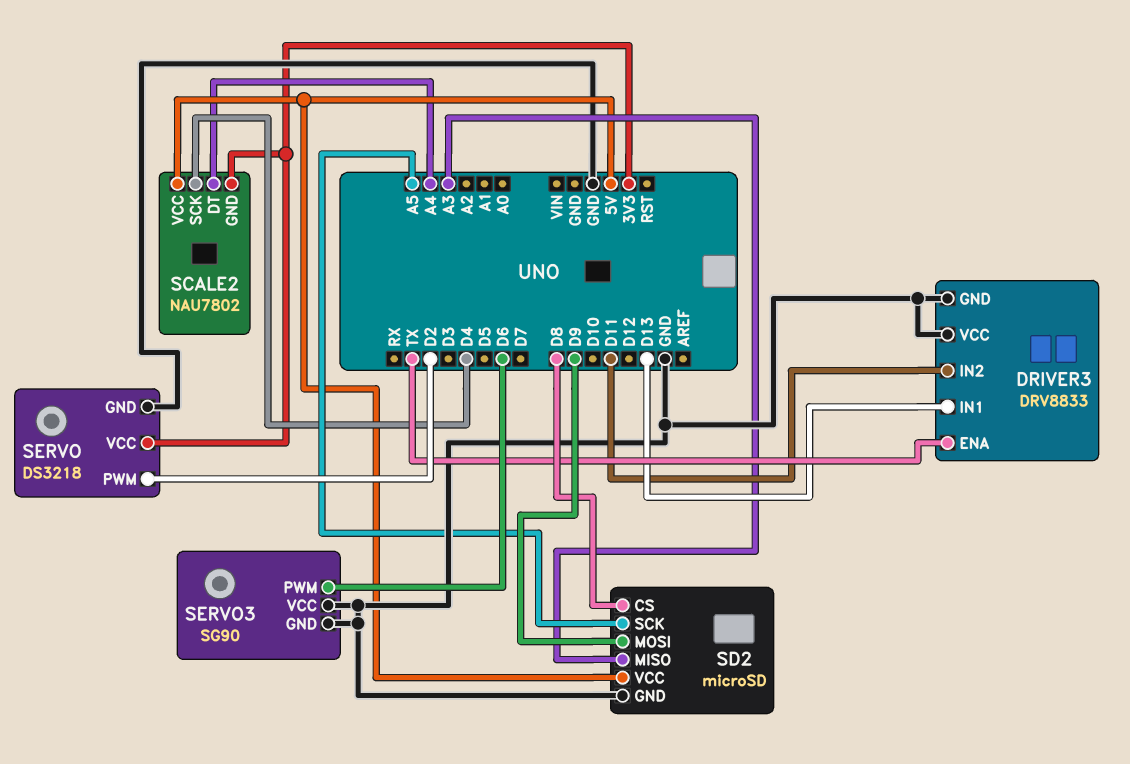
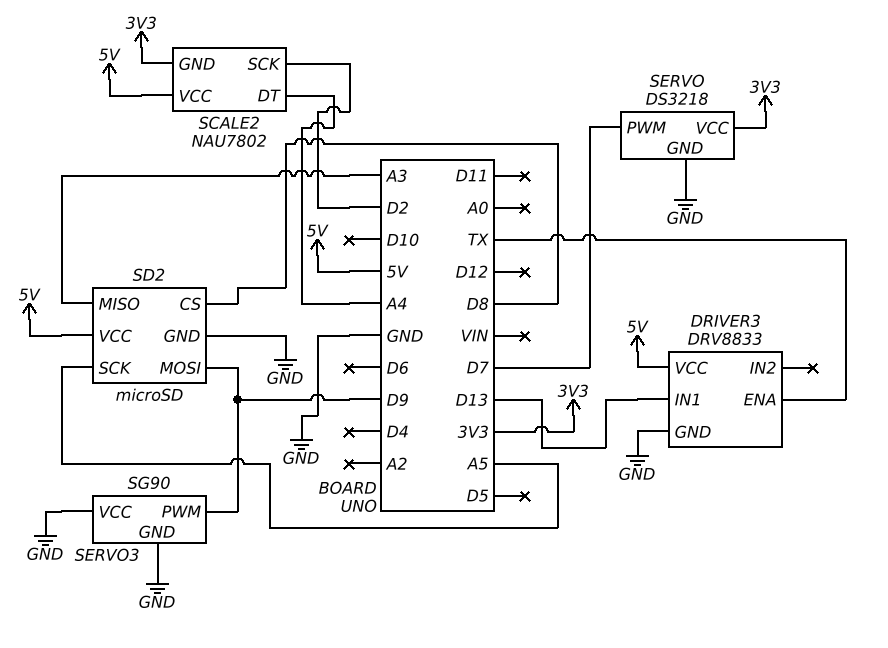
DRIVER3 pin IN2: D11 -> none
DRIVER3 pin VCC: GND -> 5V
SCALE2 pin SCK: D4 -> D2
SERVO pin PWM: D2 -> D7
SERVO3 pin PWM: D6 -> D9

